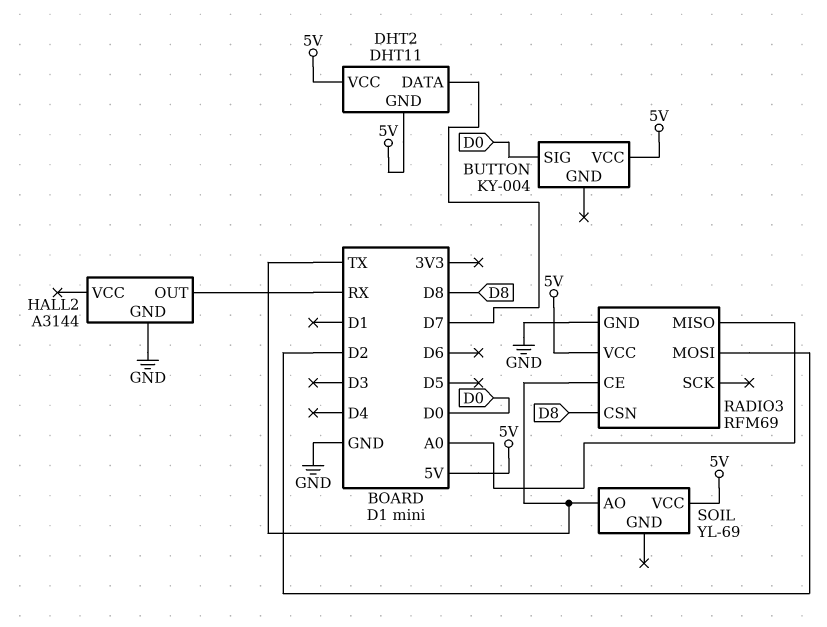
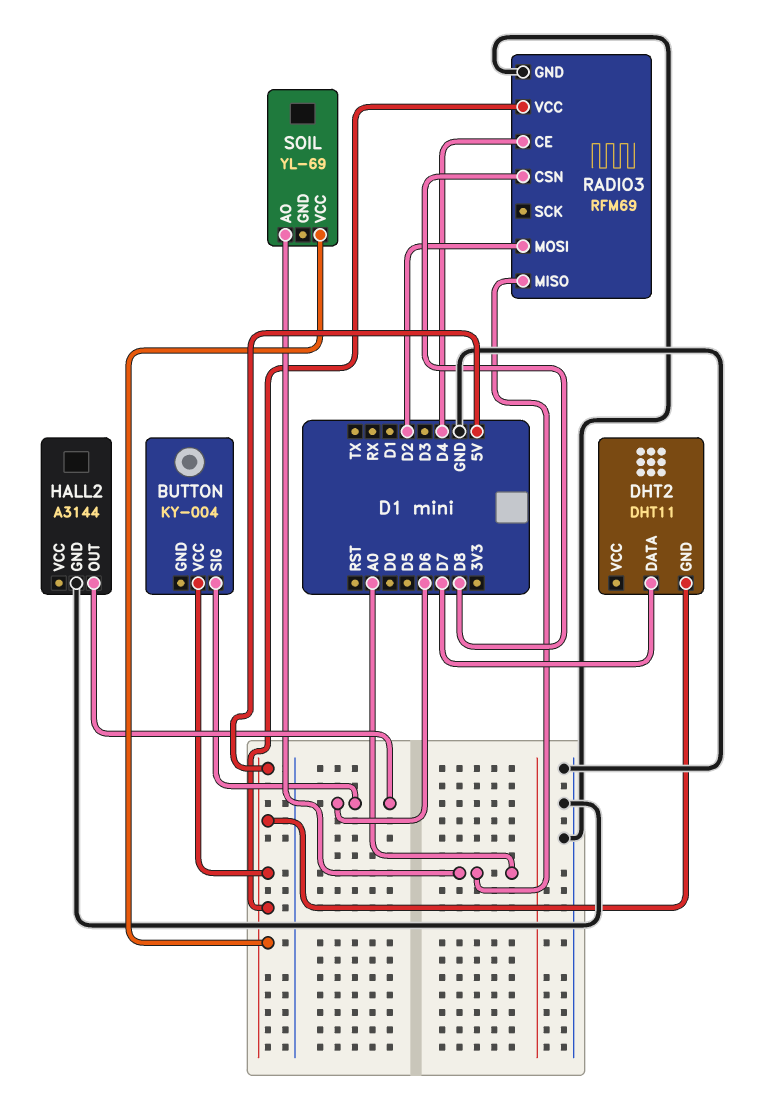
BUTTON pin SIG: D0 -> D6
DHT2 pin VCC: 5V -> none
HALL2 pin OUT: RX -> D6
RADIO3 pin CE: TX -> D4
SOIL pin AO: TX -> A0

